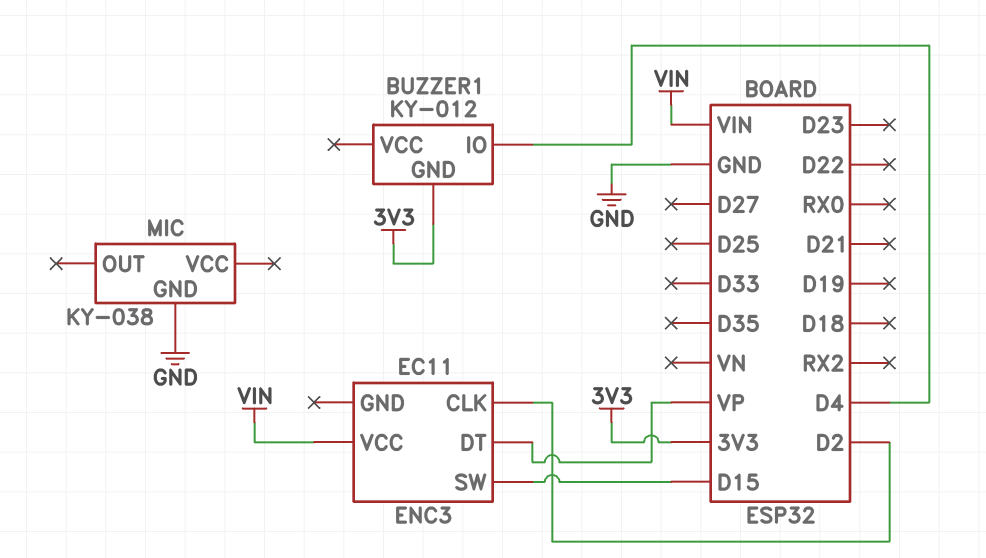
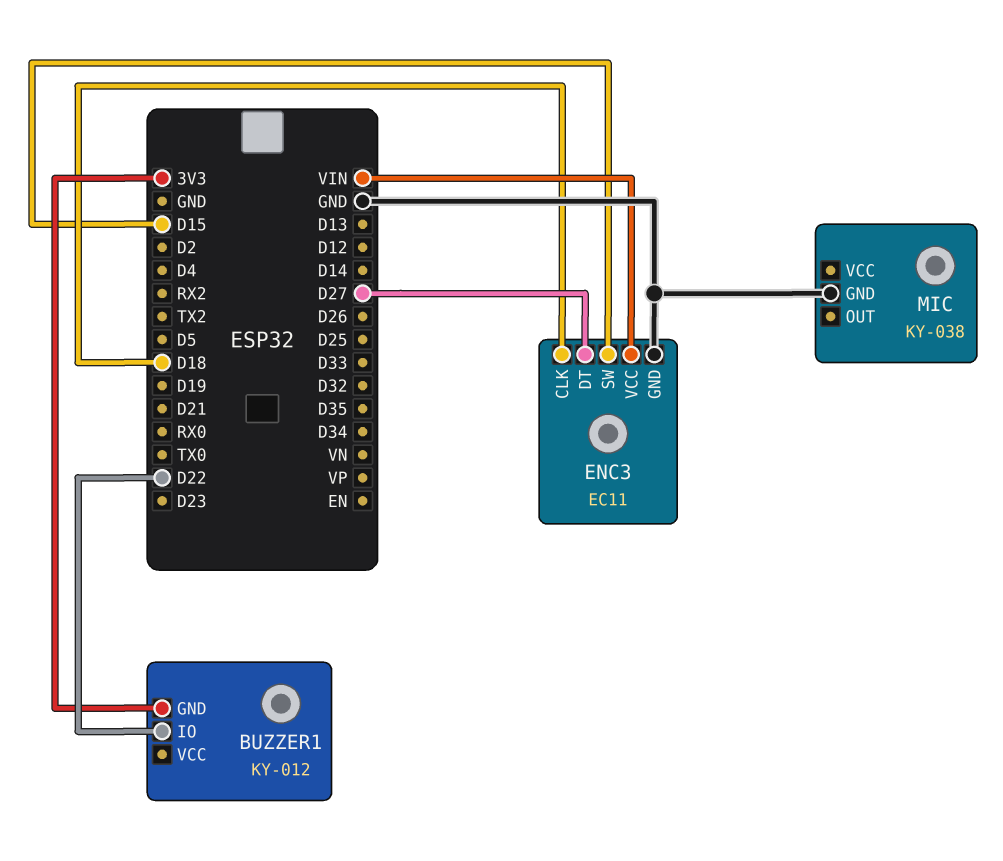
BUZZER1 pin IO: D4 -> D22
ENC3 pin CLK: D2 -> D18
ENC3 pin DT: VP -> D27
ENC3 pin GND: none -> GND

